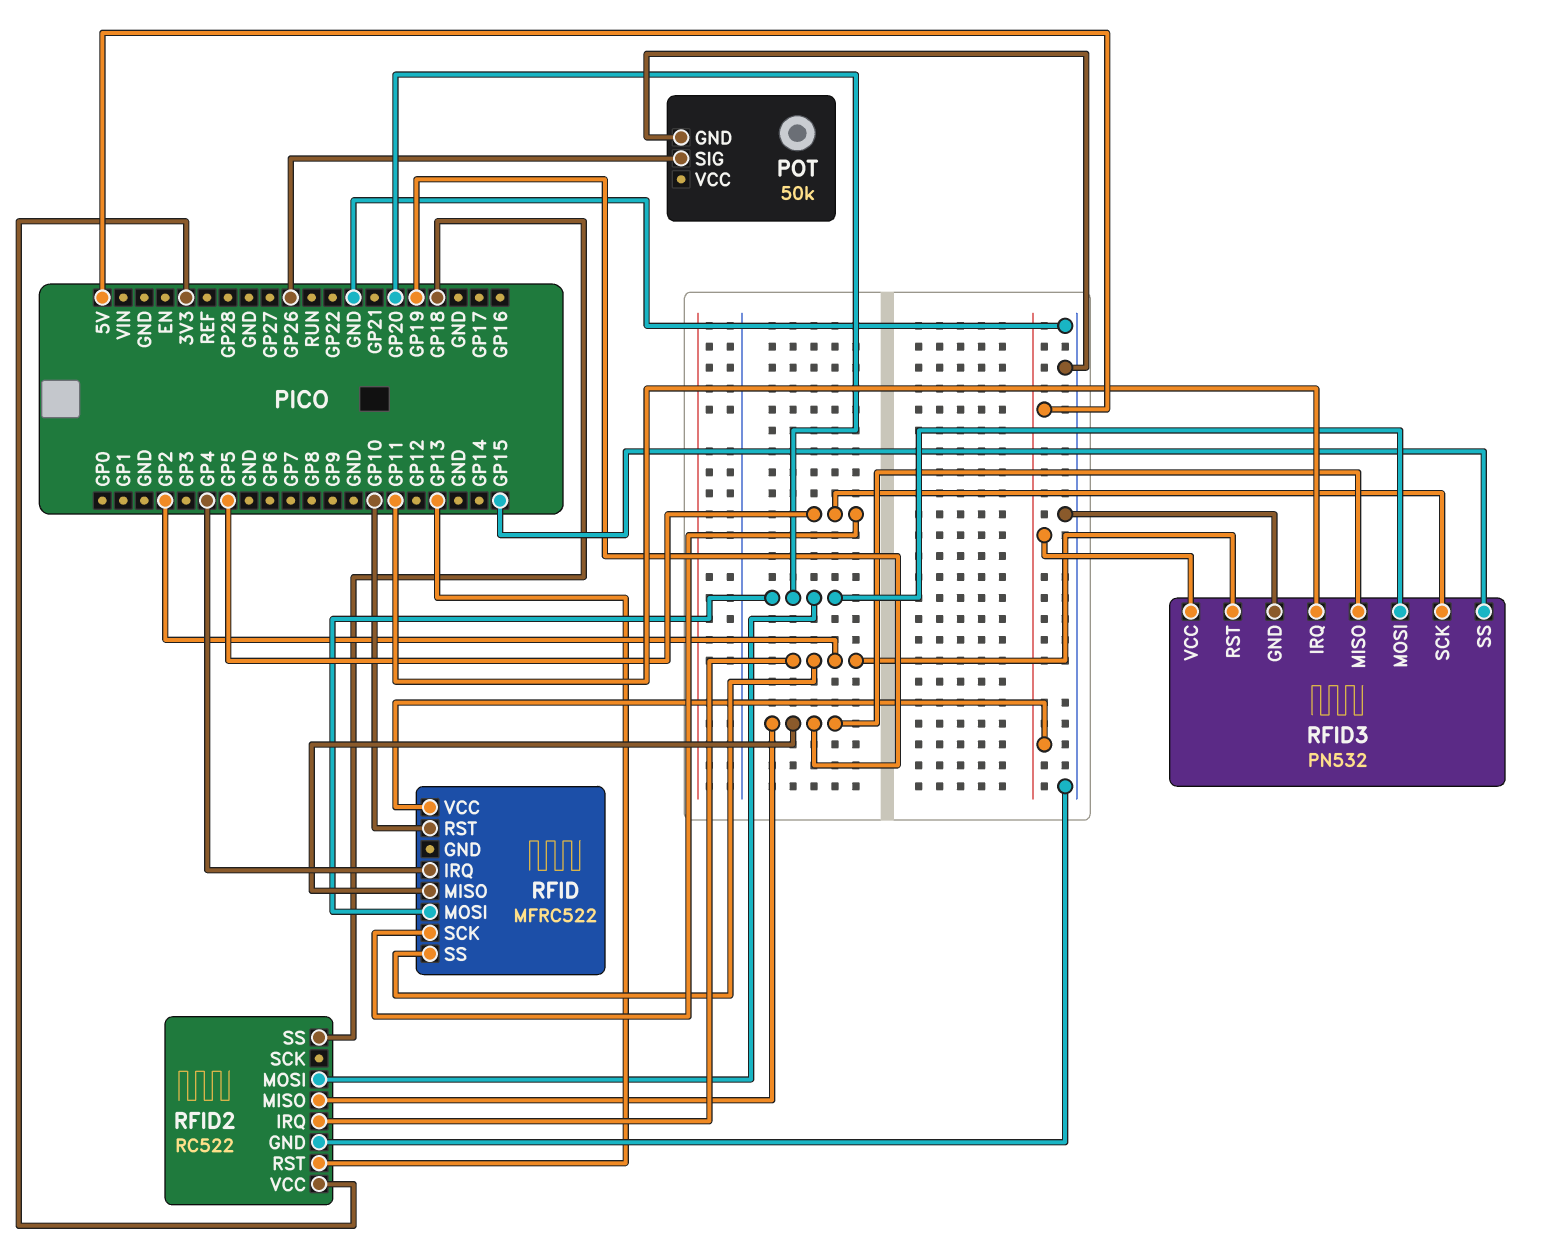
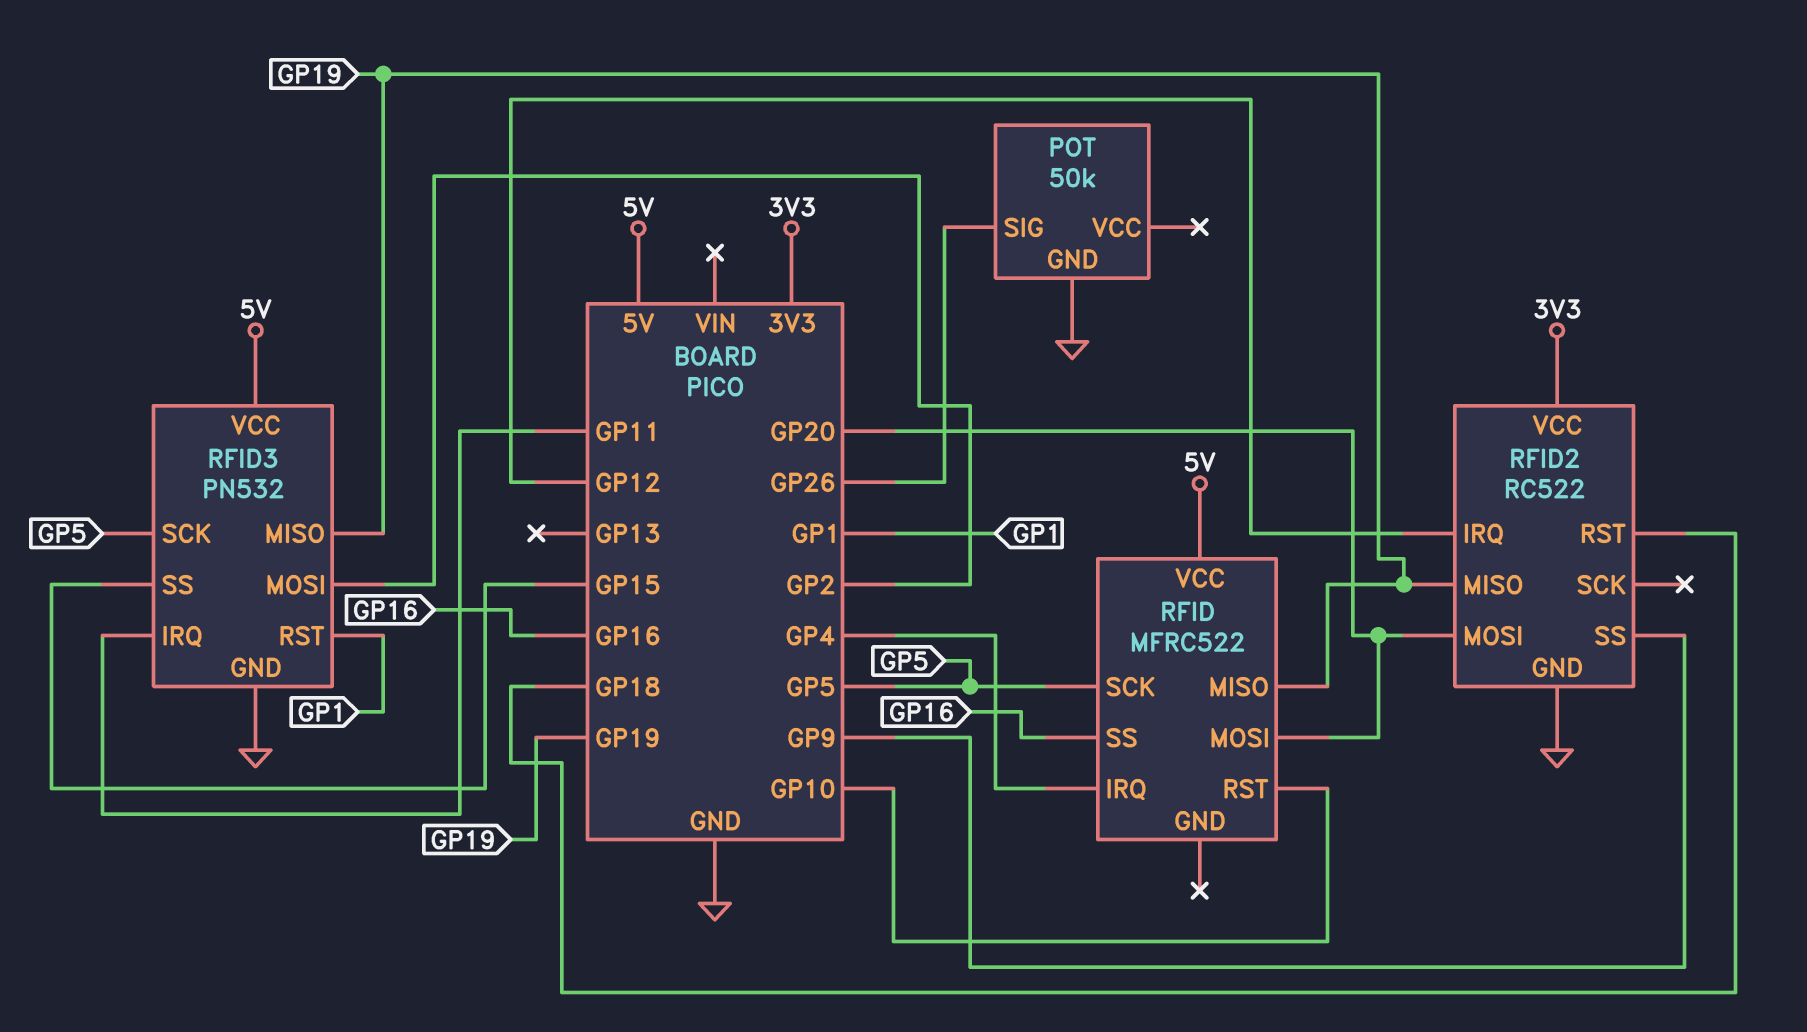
RFID pin SS: GP2 -> GP16
RFID2 pin IRQ: GP2 -> GP12
RFID2 pin RST: GP13 -> GP18
RFID2 pin SS: GP18 -> GP9
RFID3 pin MOSI: GP20 -> GP2
RFID3 pin RST: GP2 -> GP1

